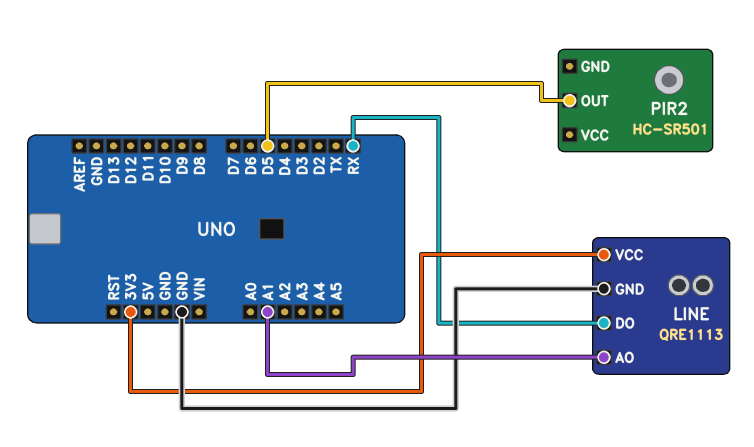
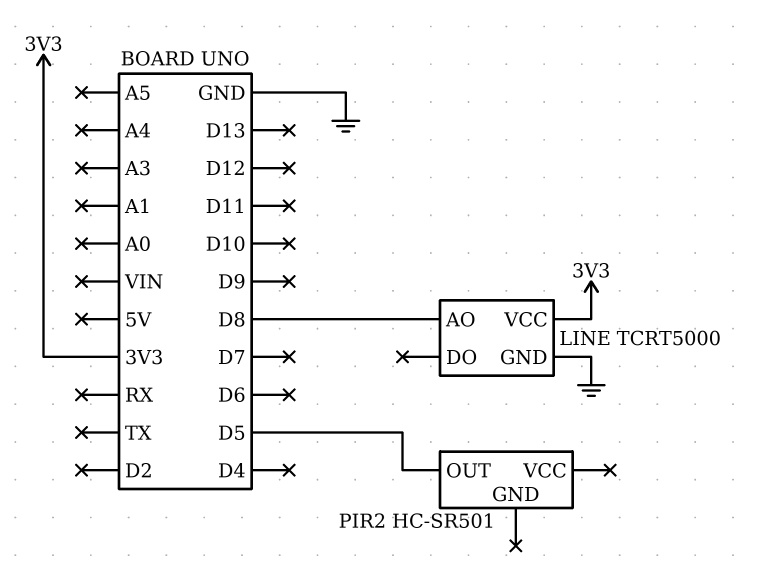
LINE: QRE1113 -> TCRT5000
LINE pin AO: A1 -> D8
LINE pin DO: RX -> none

